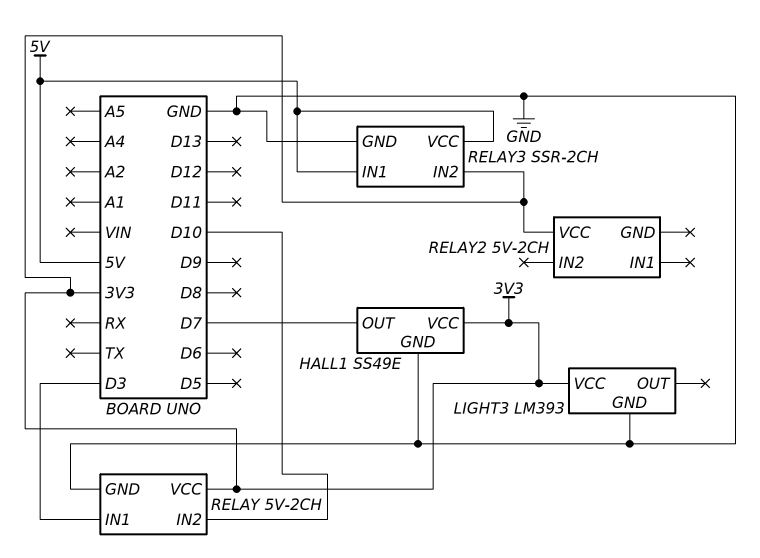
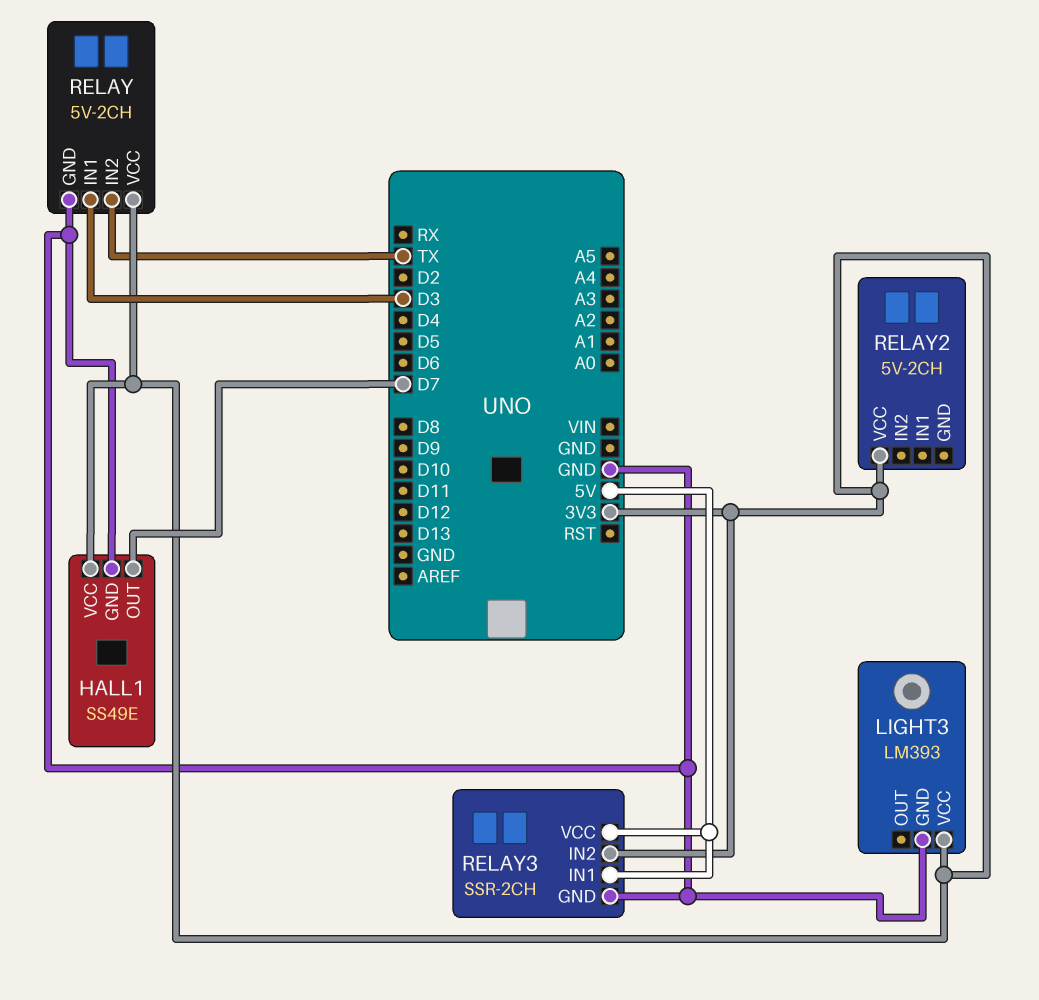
RELAY pin IN2: D10 -> TX

